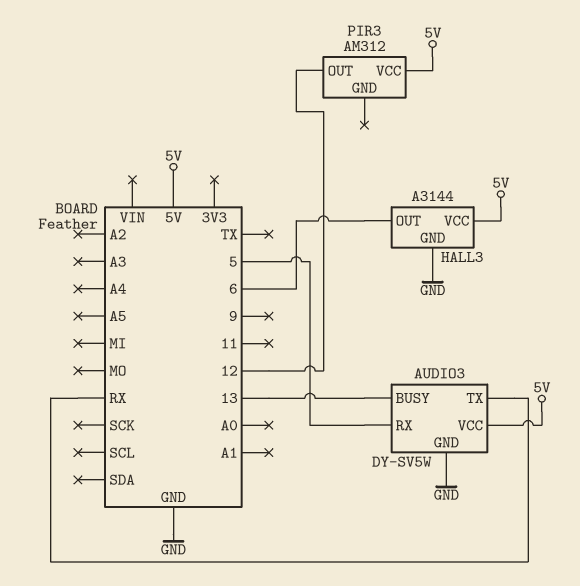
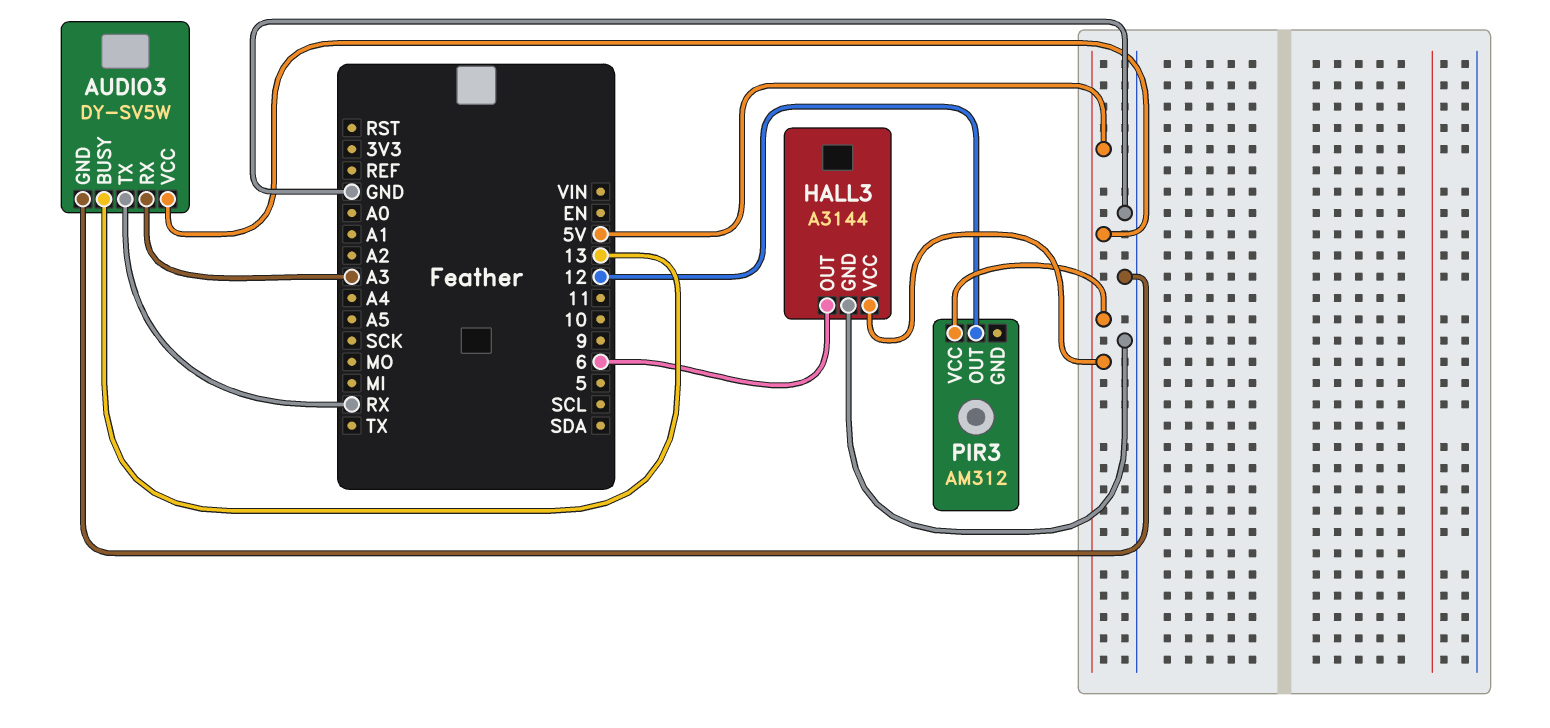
AUDIO3 pin RX: 5 -> A3

